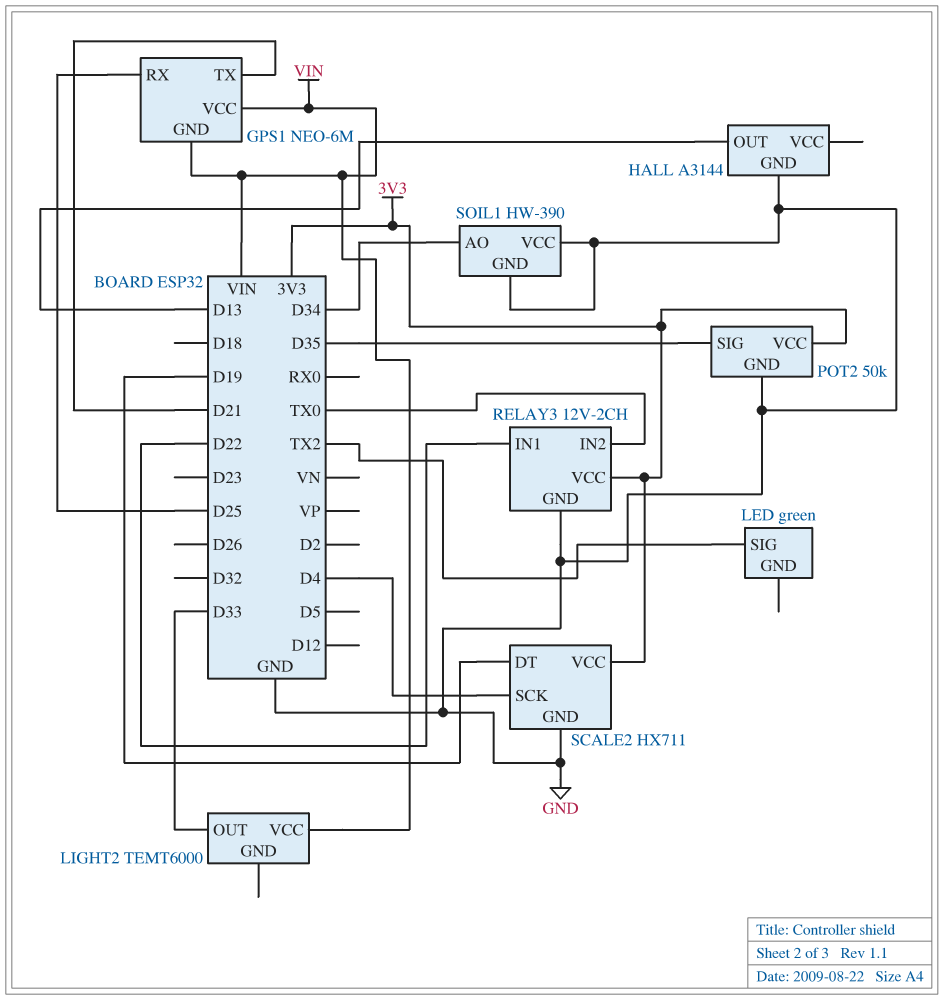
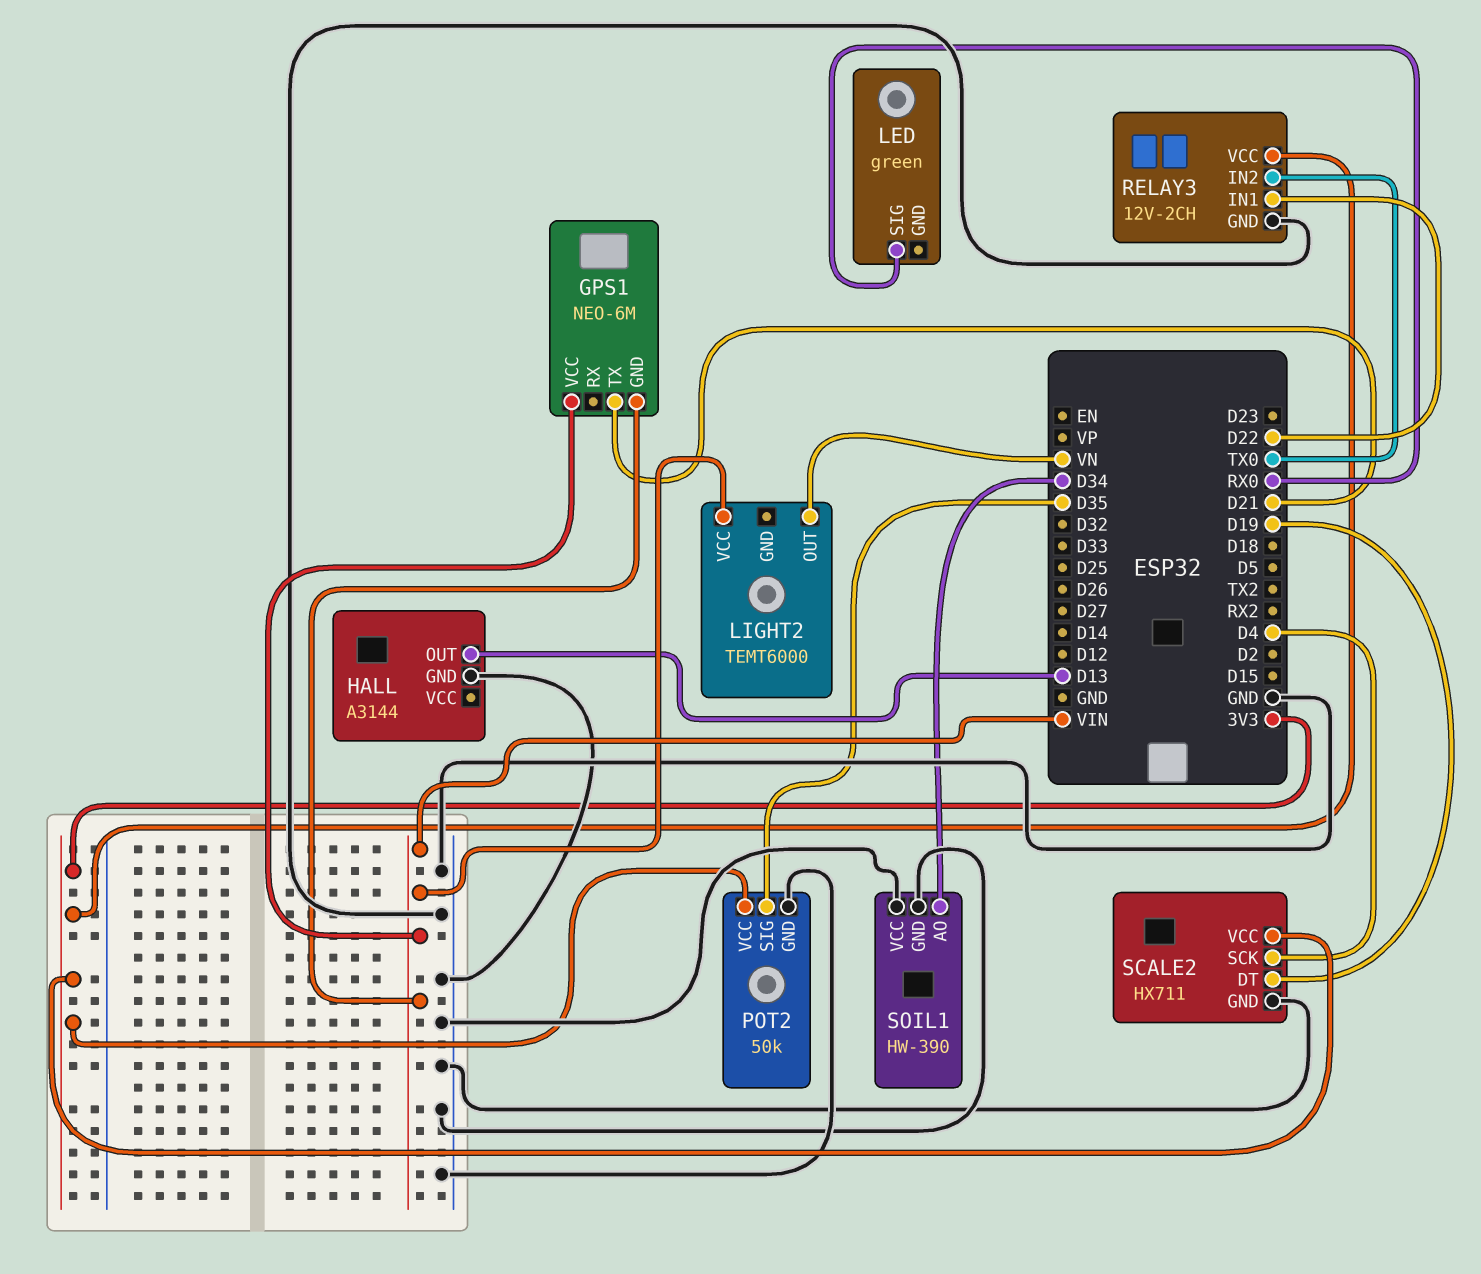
GPS1 pin RX: D25 -> none
LED pin SIG: TX2 -> RX0
LIGHT2 pin OUT: D33 -> VN

